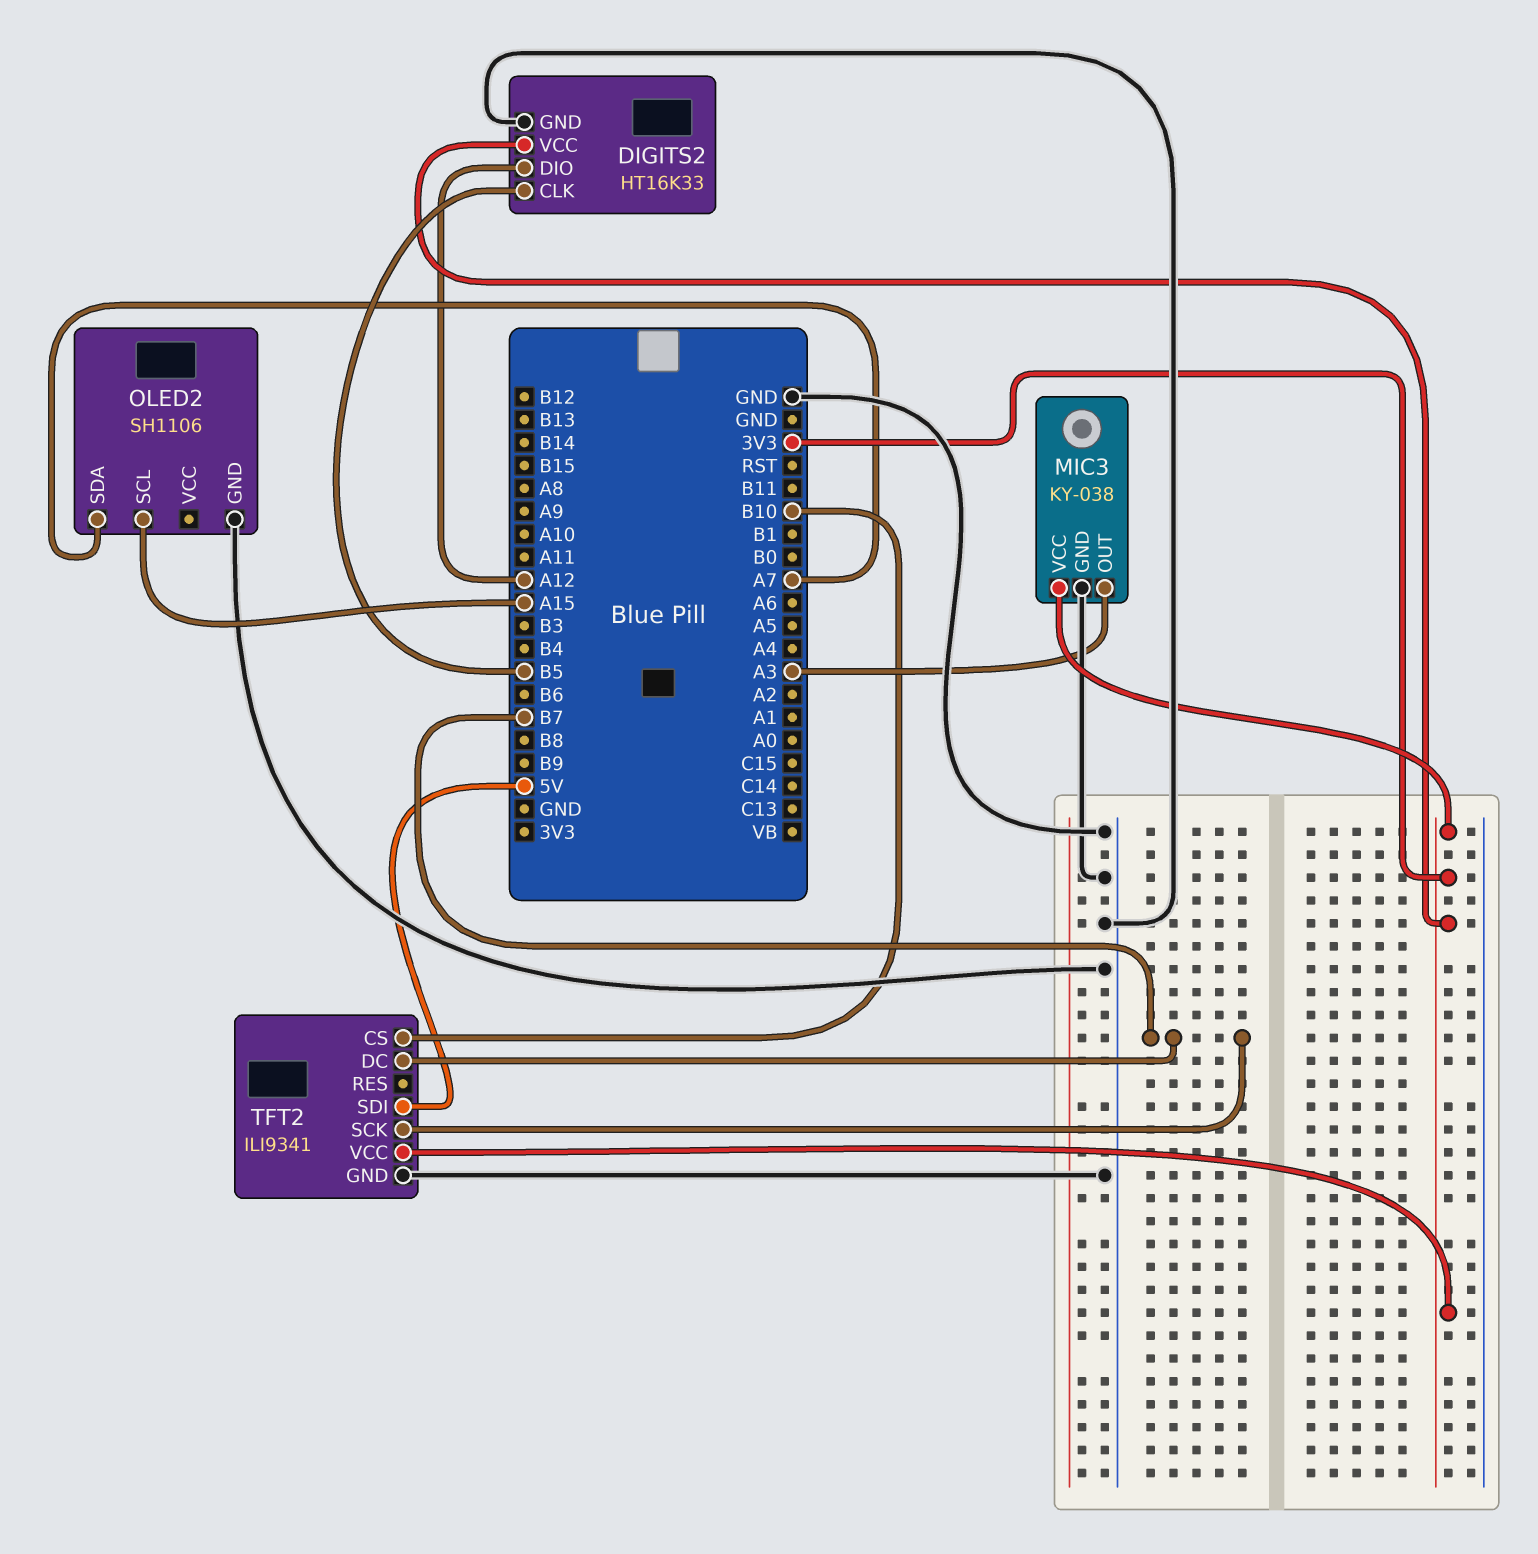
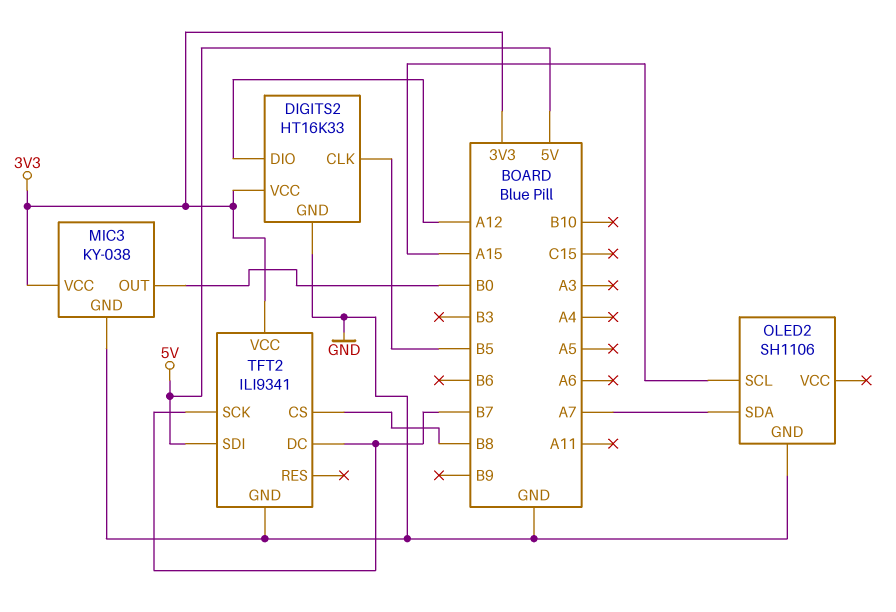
MIC3 pin OUT: A3 -> B0
TFT2 pin CS: B10 -> B8

